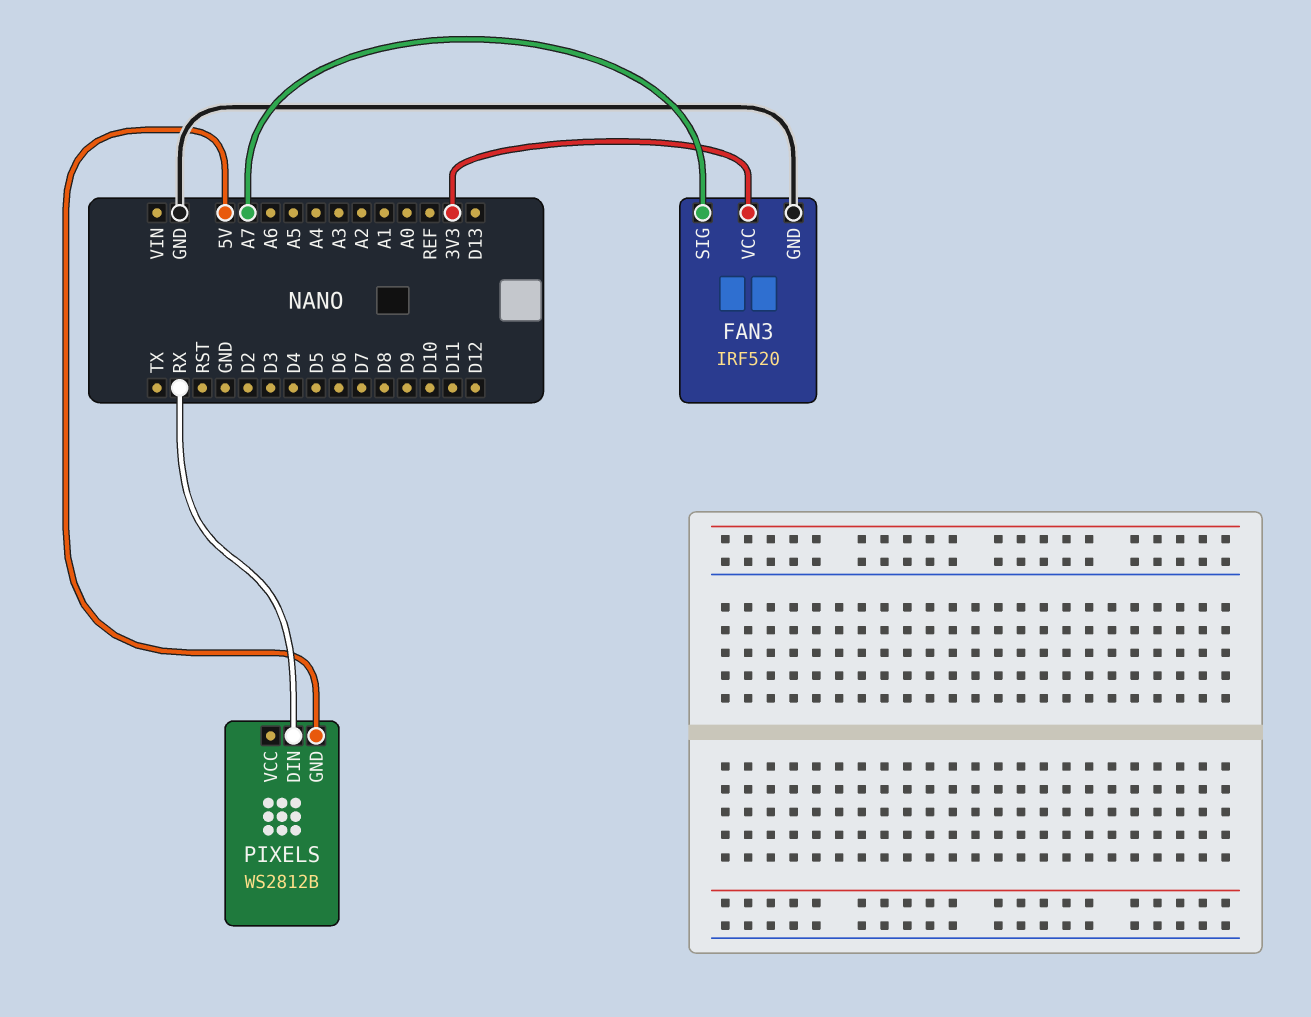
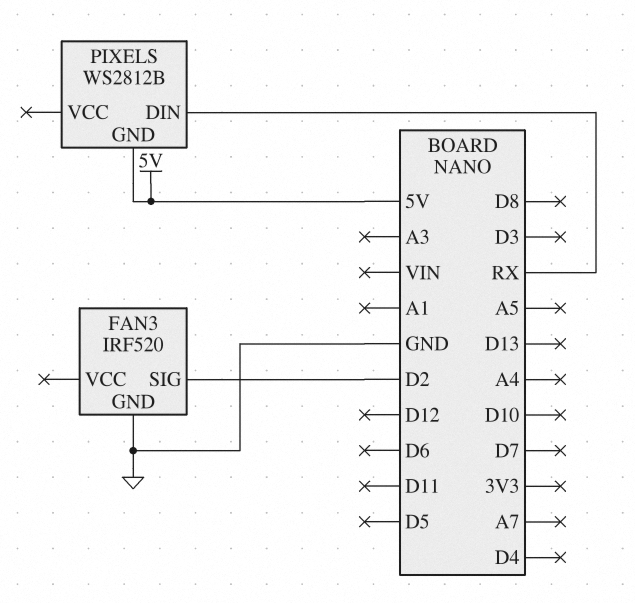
FAN3 pin SIG: A7 -> D2
FAN3 pin VCC: 3V3 -> none

